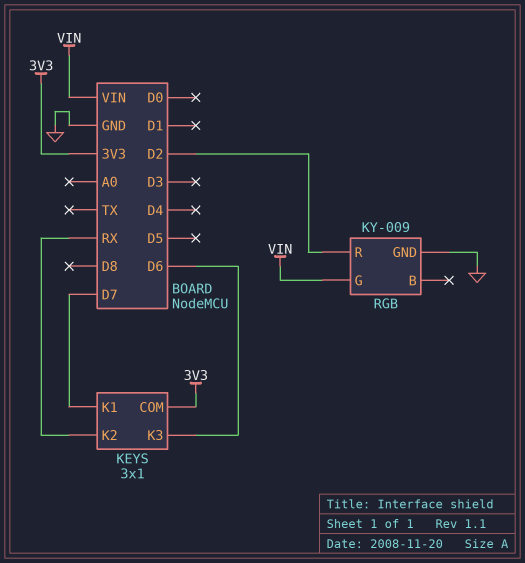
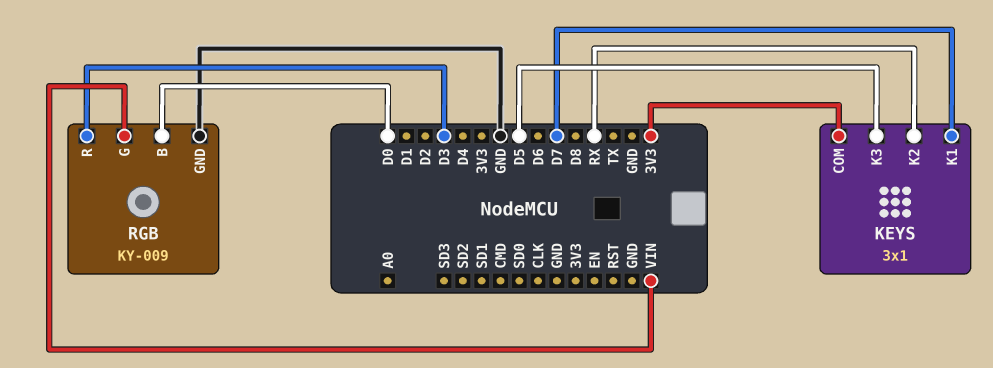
KEYS pin K3: D6 -> D5
RGB pin B: none -> D0
RGB pin R: D2 -> D3

